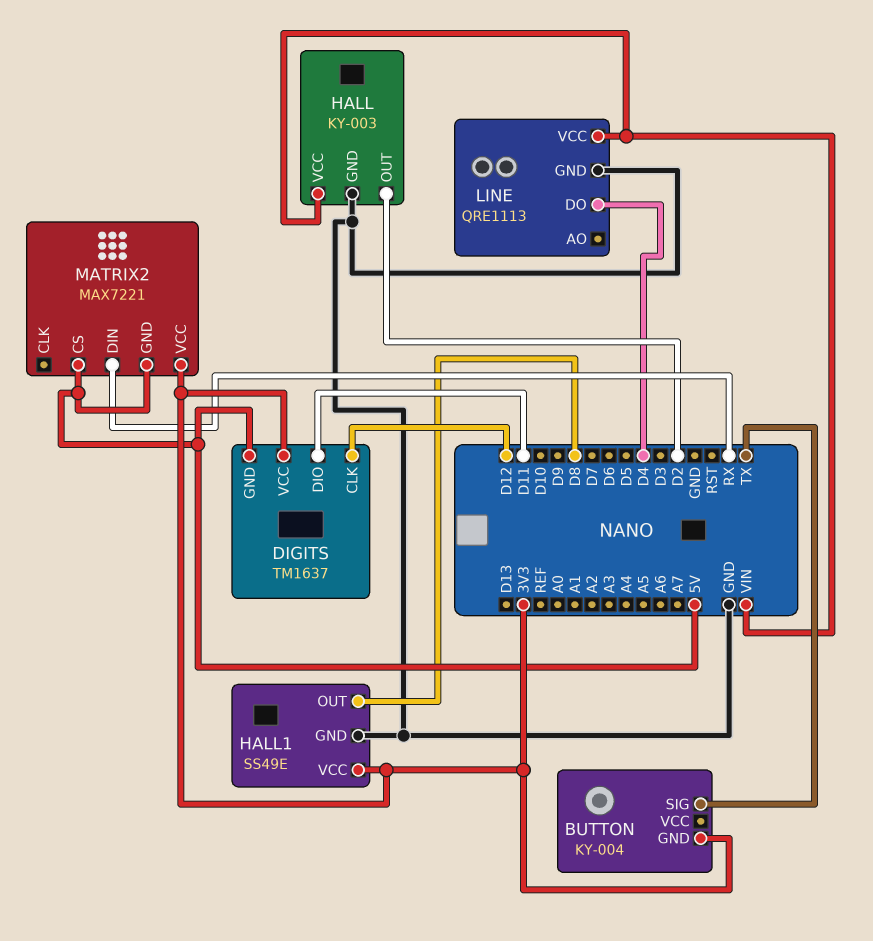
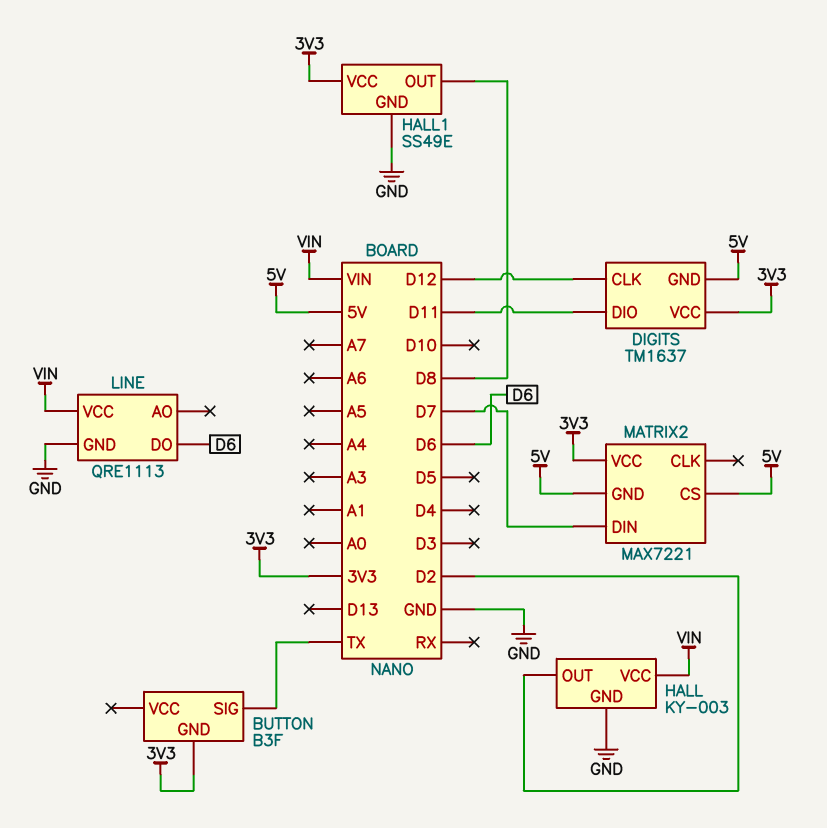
BUTTON: KY-004 -> B3F
LINE pin DO: D4 -> D6
MATRIX2 pin DIN: RX -> D7

